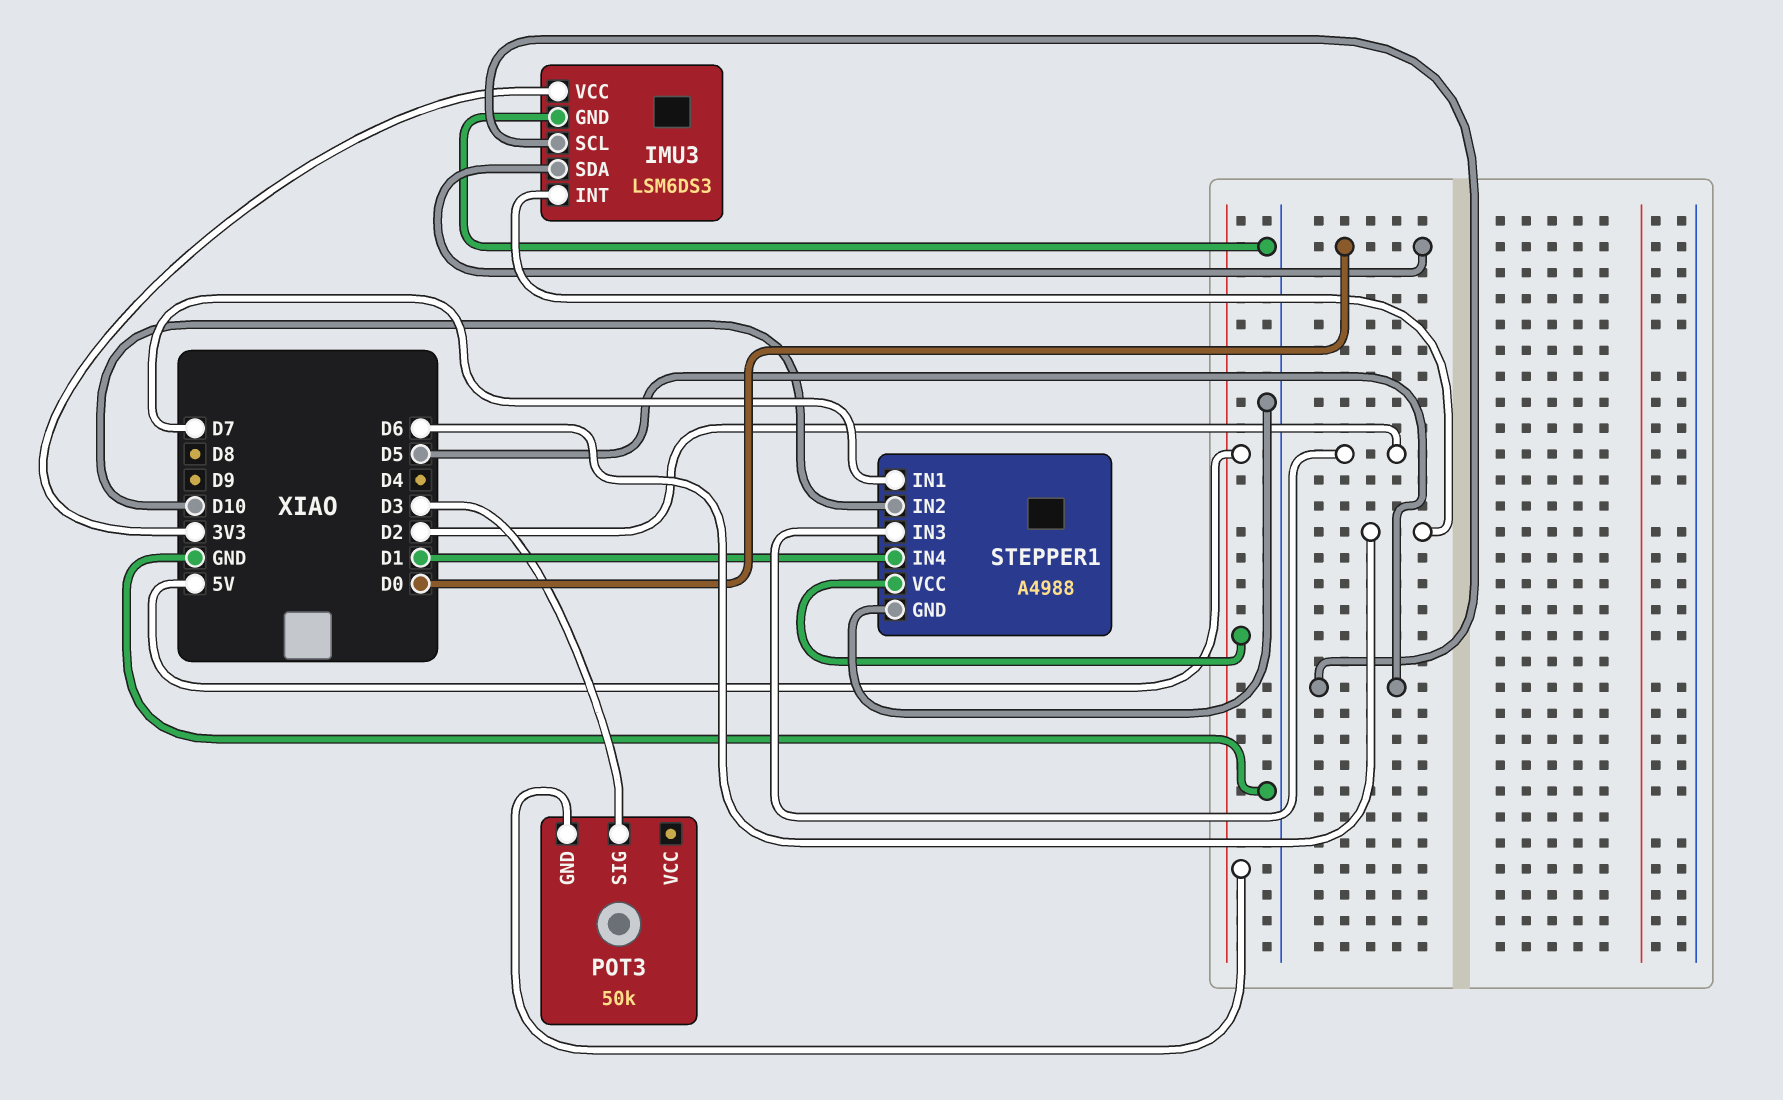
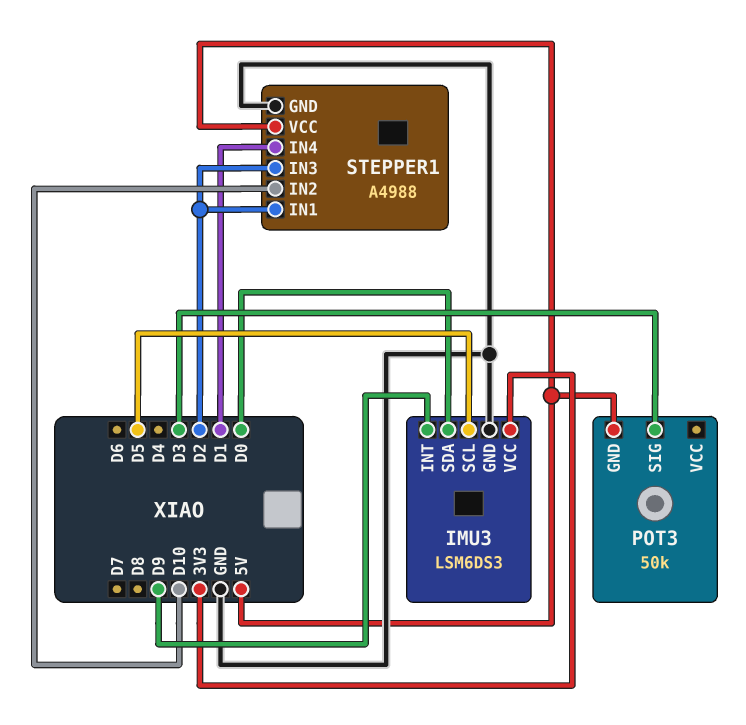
IMU3 pin INT: D6 -> D9
STEPPER1 pin IN1: D7 -> D2

